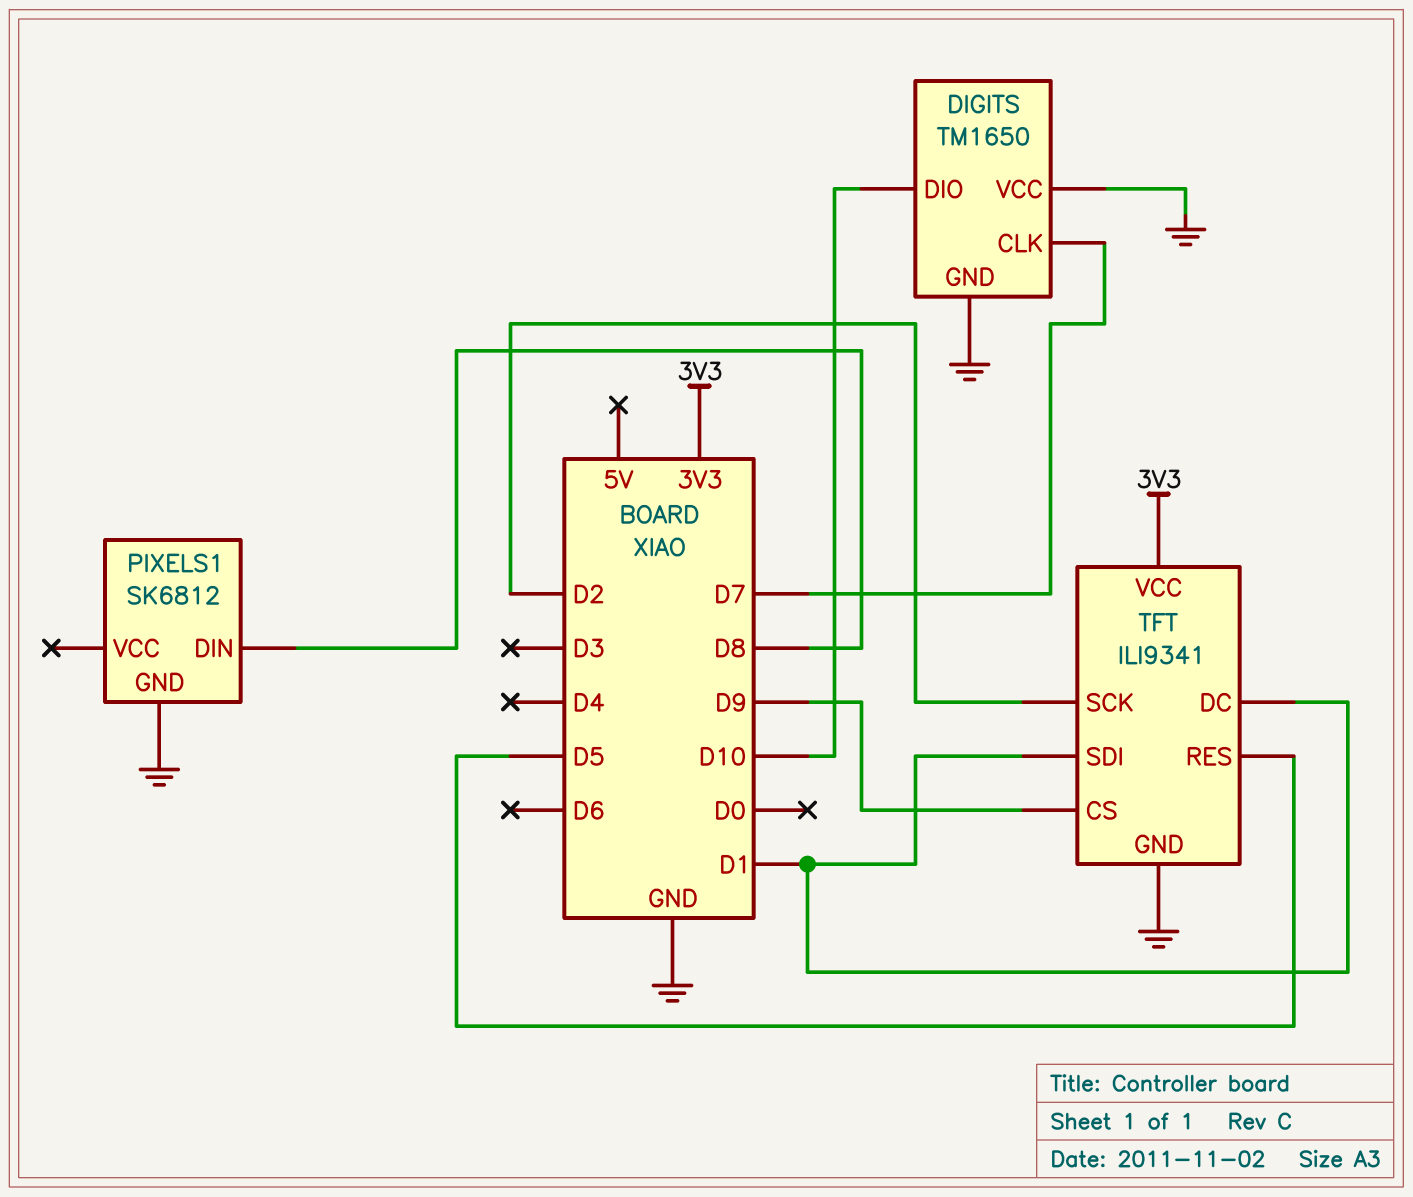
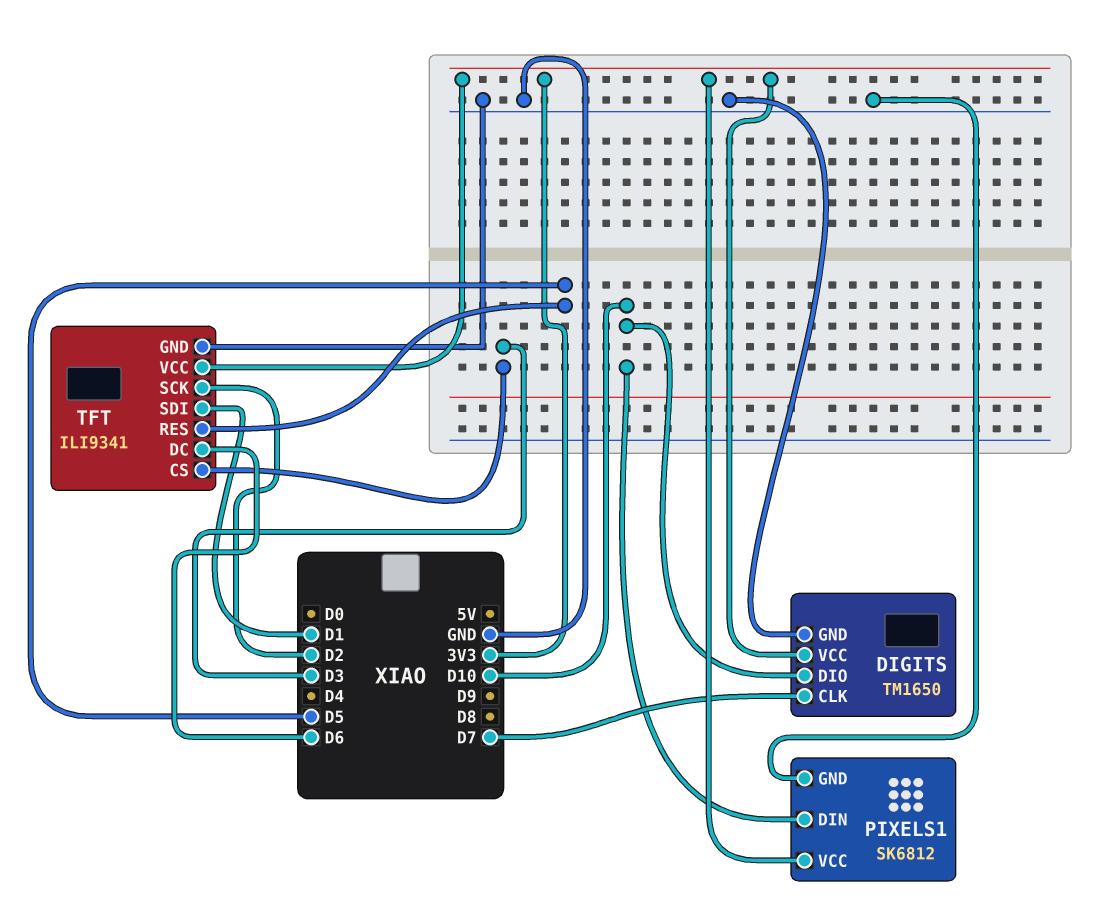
DIGITS pin VCC: GND -> 3V3
PIXELS1 pin DIN: D8 -> D10
PIXELS1 pin VCC: none -> 3V3
TFT pin CS: D9 -> D3
TFT pin DC: D1 -> D6

